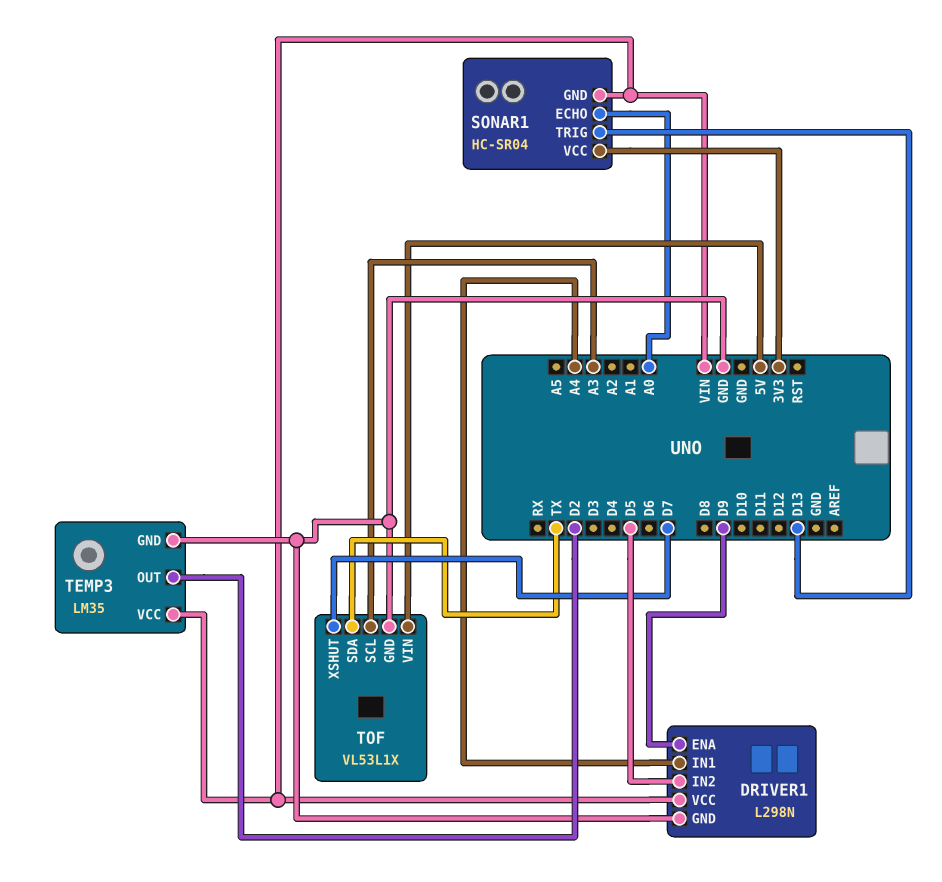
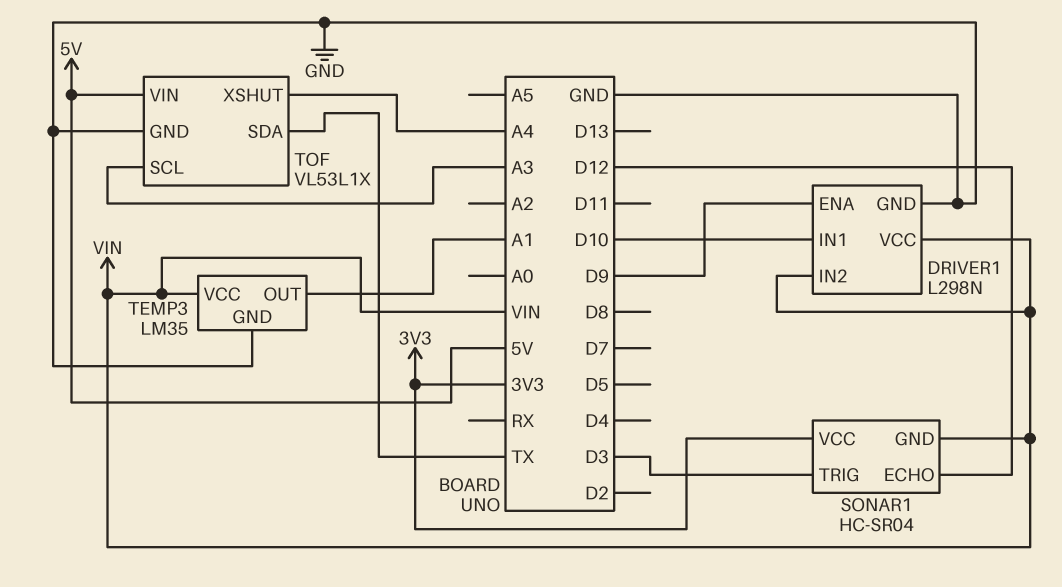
DRIVER1 pin IN1: A4 -> D10
DRIVER1 pin IN2: D5 -> VIN
SONAR1 pin ECHO: A0 -> D12
SONAR1 pin TRIG: D13 -> D3
TEMP3 pin OUT: D2 -> A1
TOF pin XSHUT: D7 -> A4

